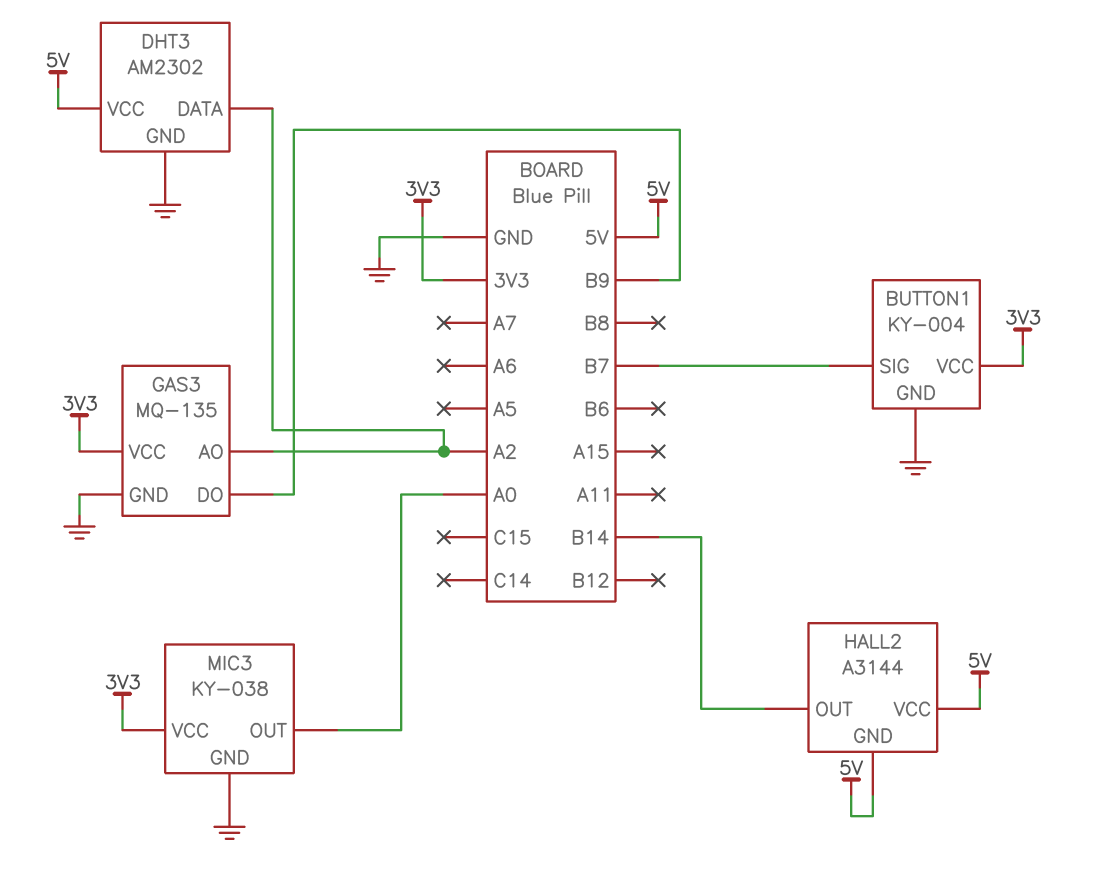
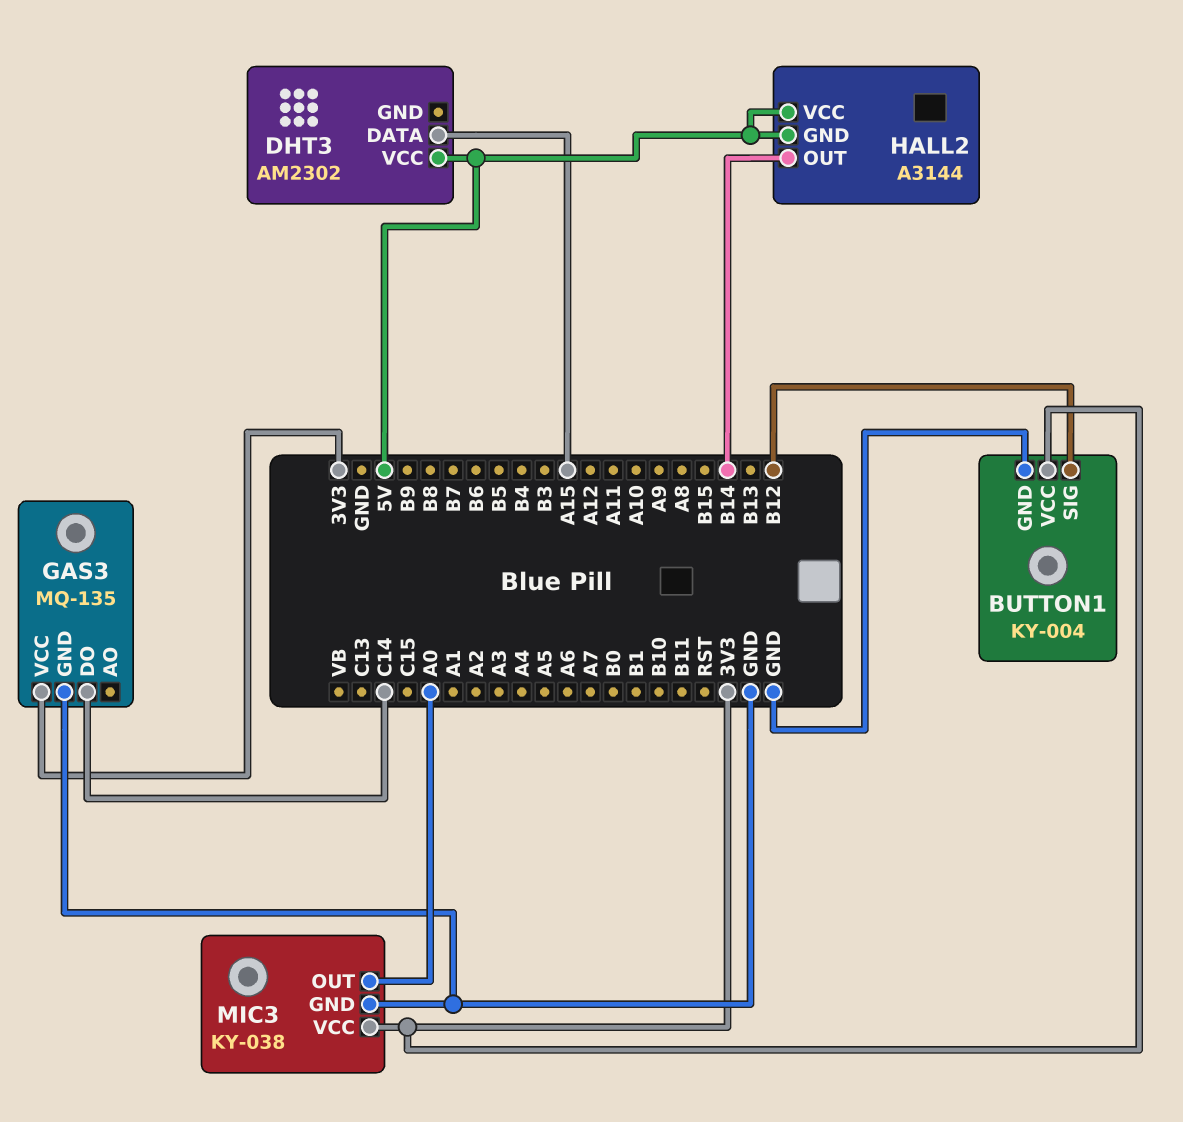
BUTTON1 pin SIG: B7 -> B12
DHT3 pin DATA: A2 -> A15
DHT3 pin GND: GND -> none
GAS3 pin AO: A2 -> none
GAS3 pin DO: B9 -> C14

